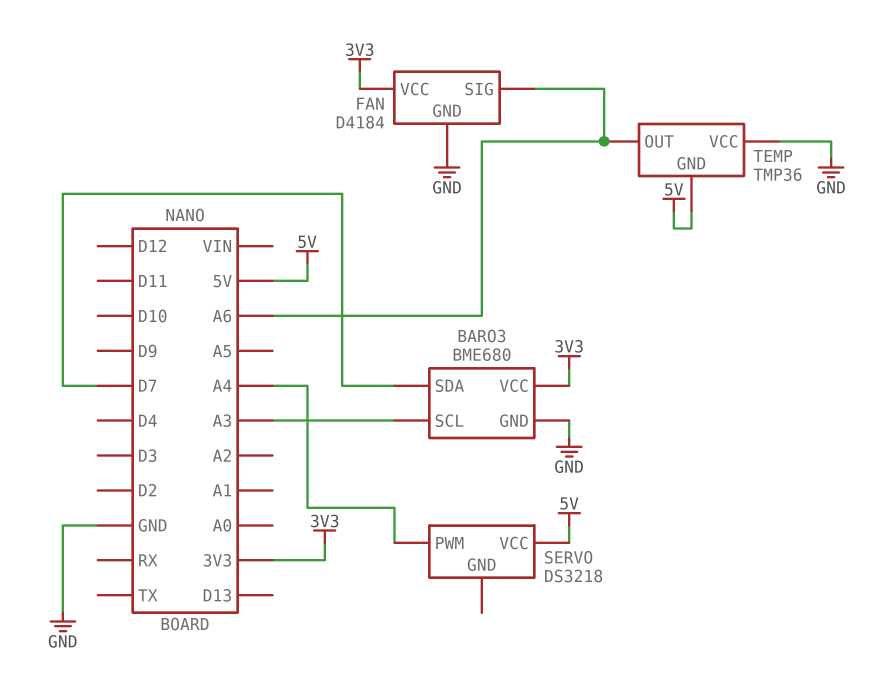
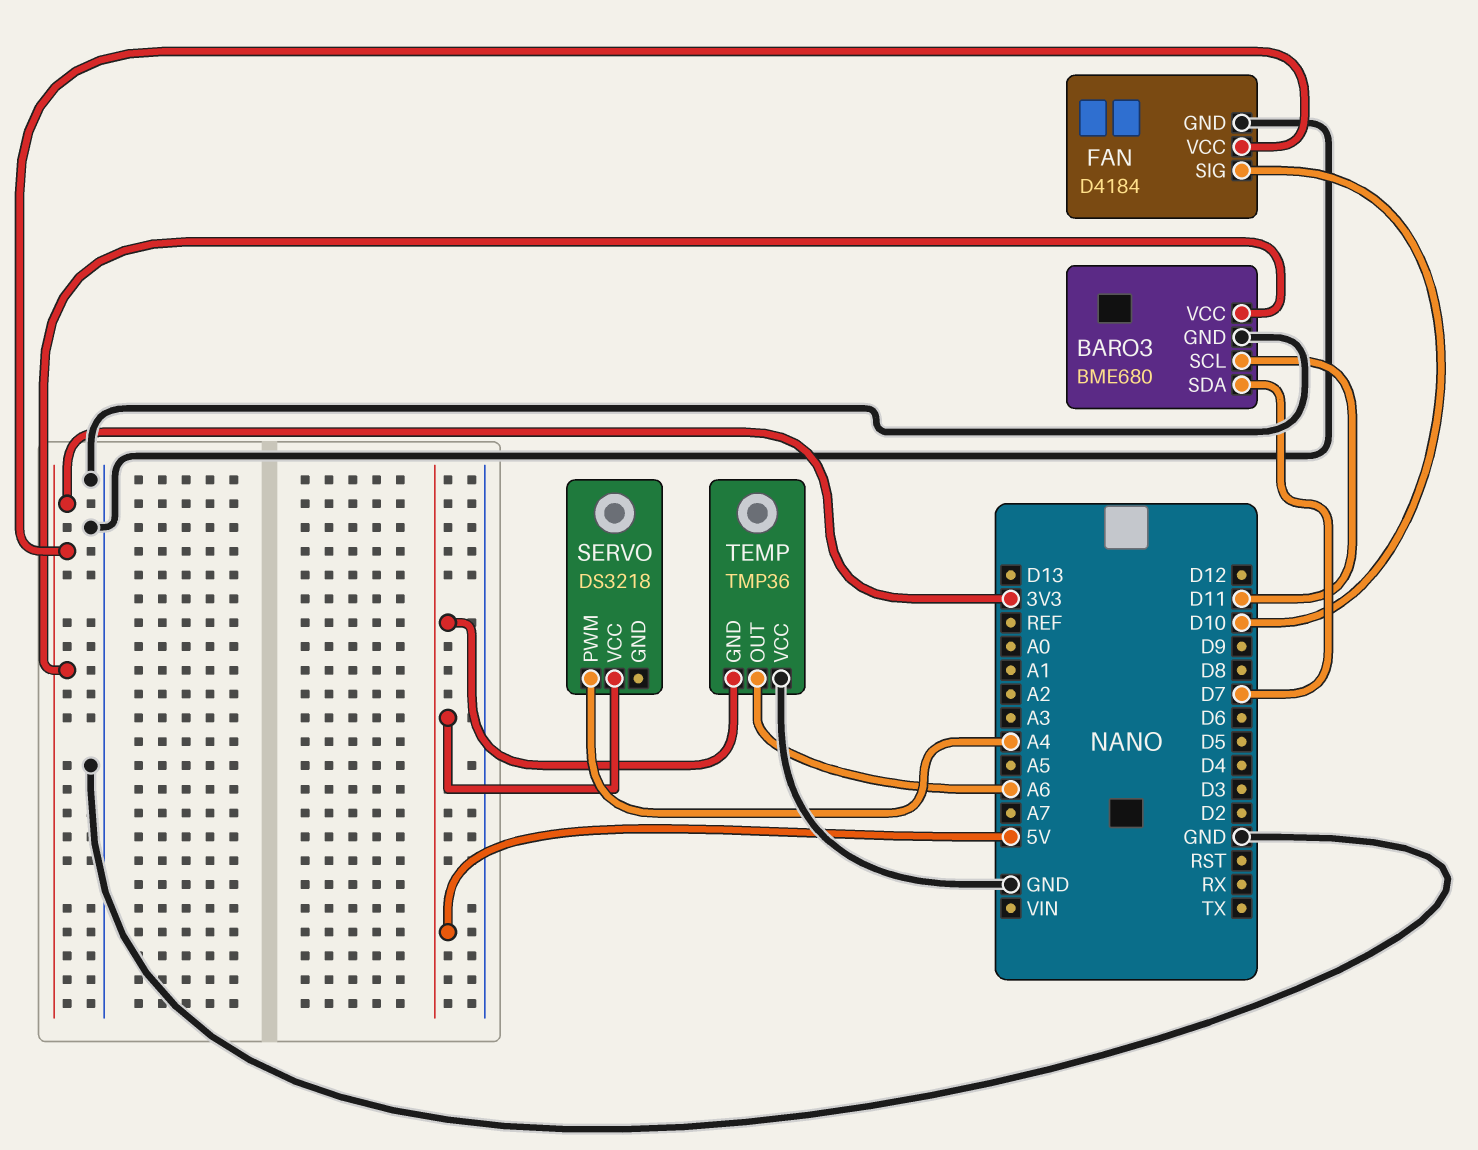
BARO3 pin SCL: A3 -> D11
FAN pin SIG: A6 -> D10

